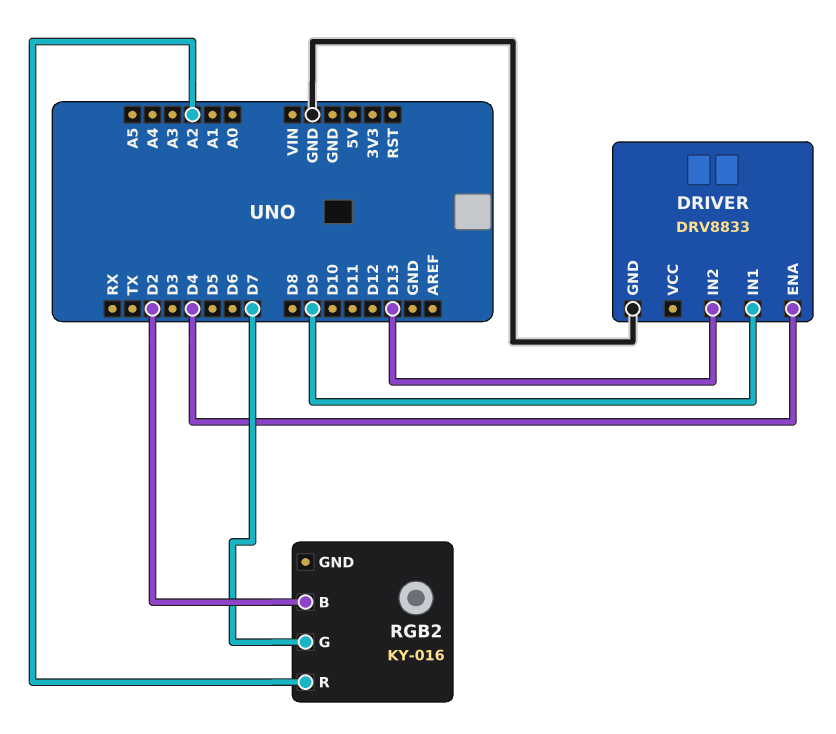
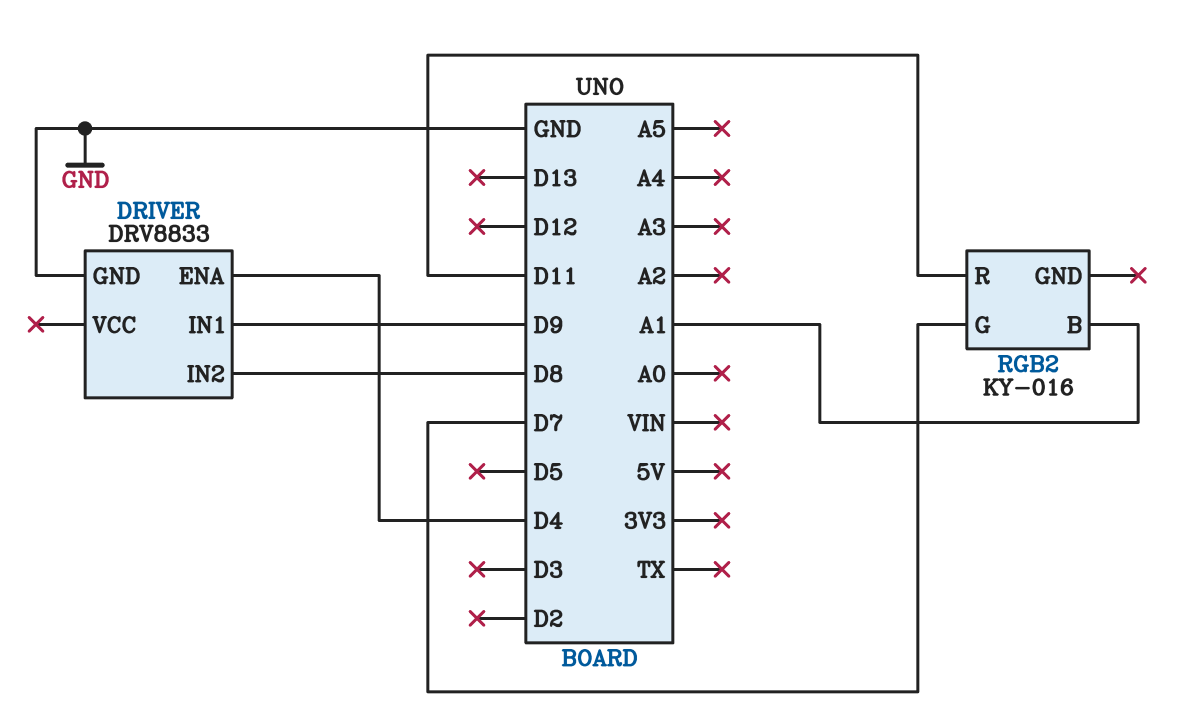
DRIVER pin IN2: D13 -> D8
RGB2 pin B: D2 -> A1
RGB2 pin R: A2 -> D11

